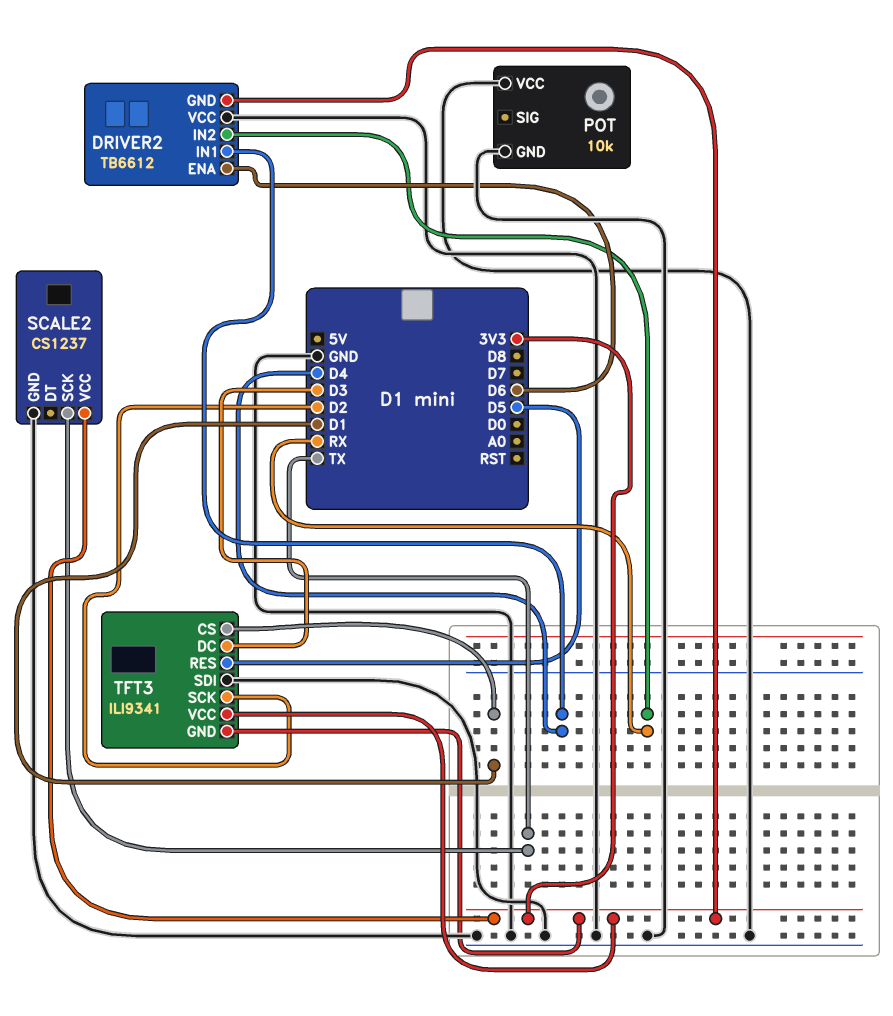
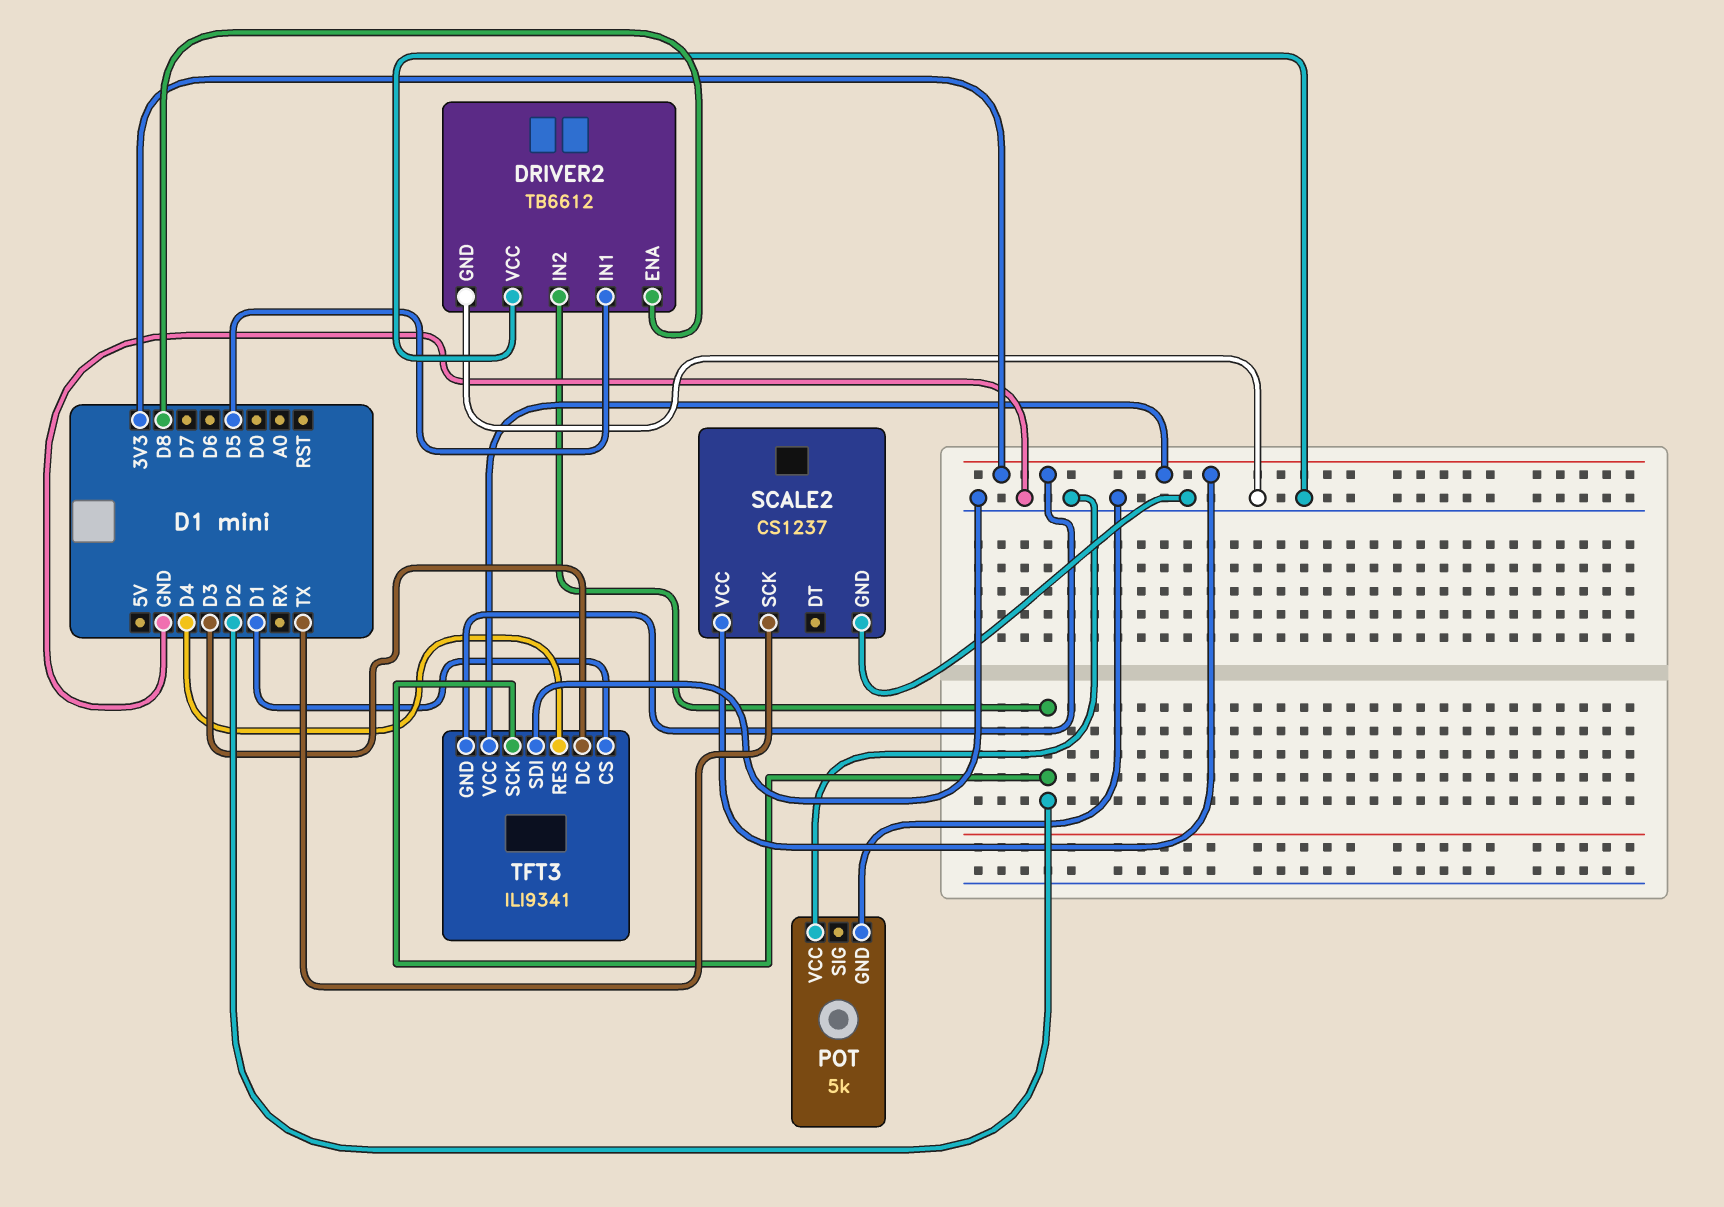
DRIVER2 pin ENA: D6 -> D8
DRIVER2 pin GND: 3V3 -> GND
DRIVER2 pin IN1: D4 -> D5
DRIVER2 pin IN2: RX -> D2
POT: 10k -> 5k
TFT3 pin RES: D5 -> D4

